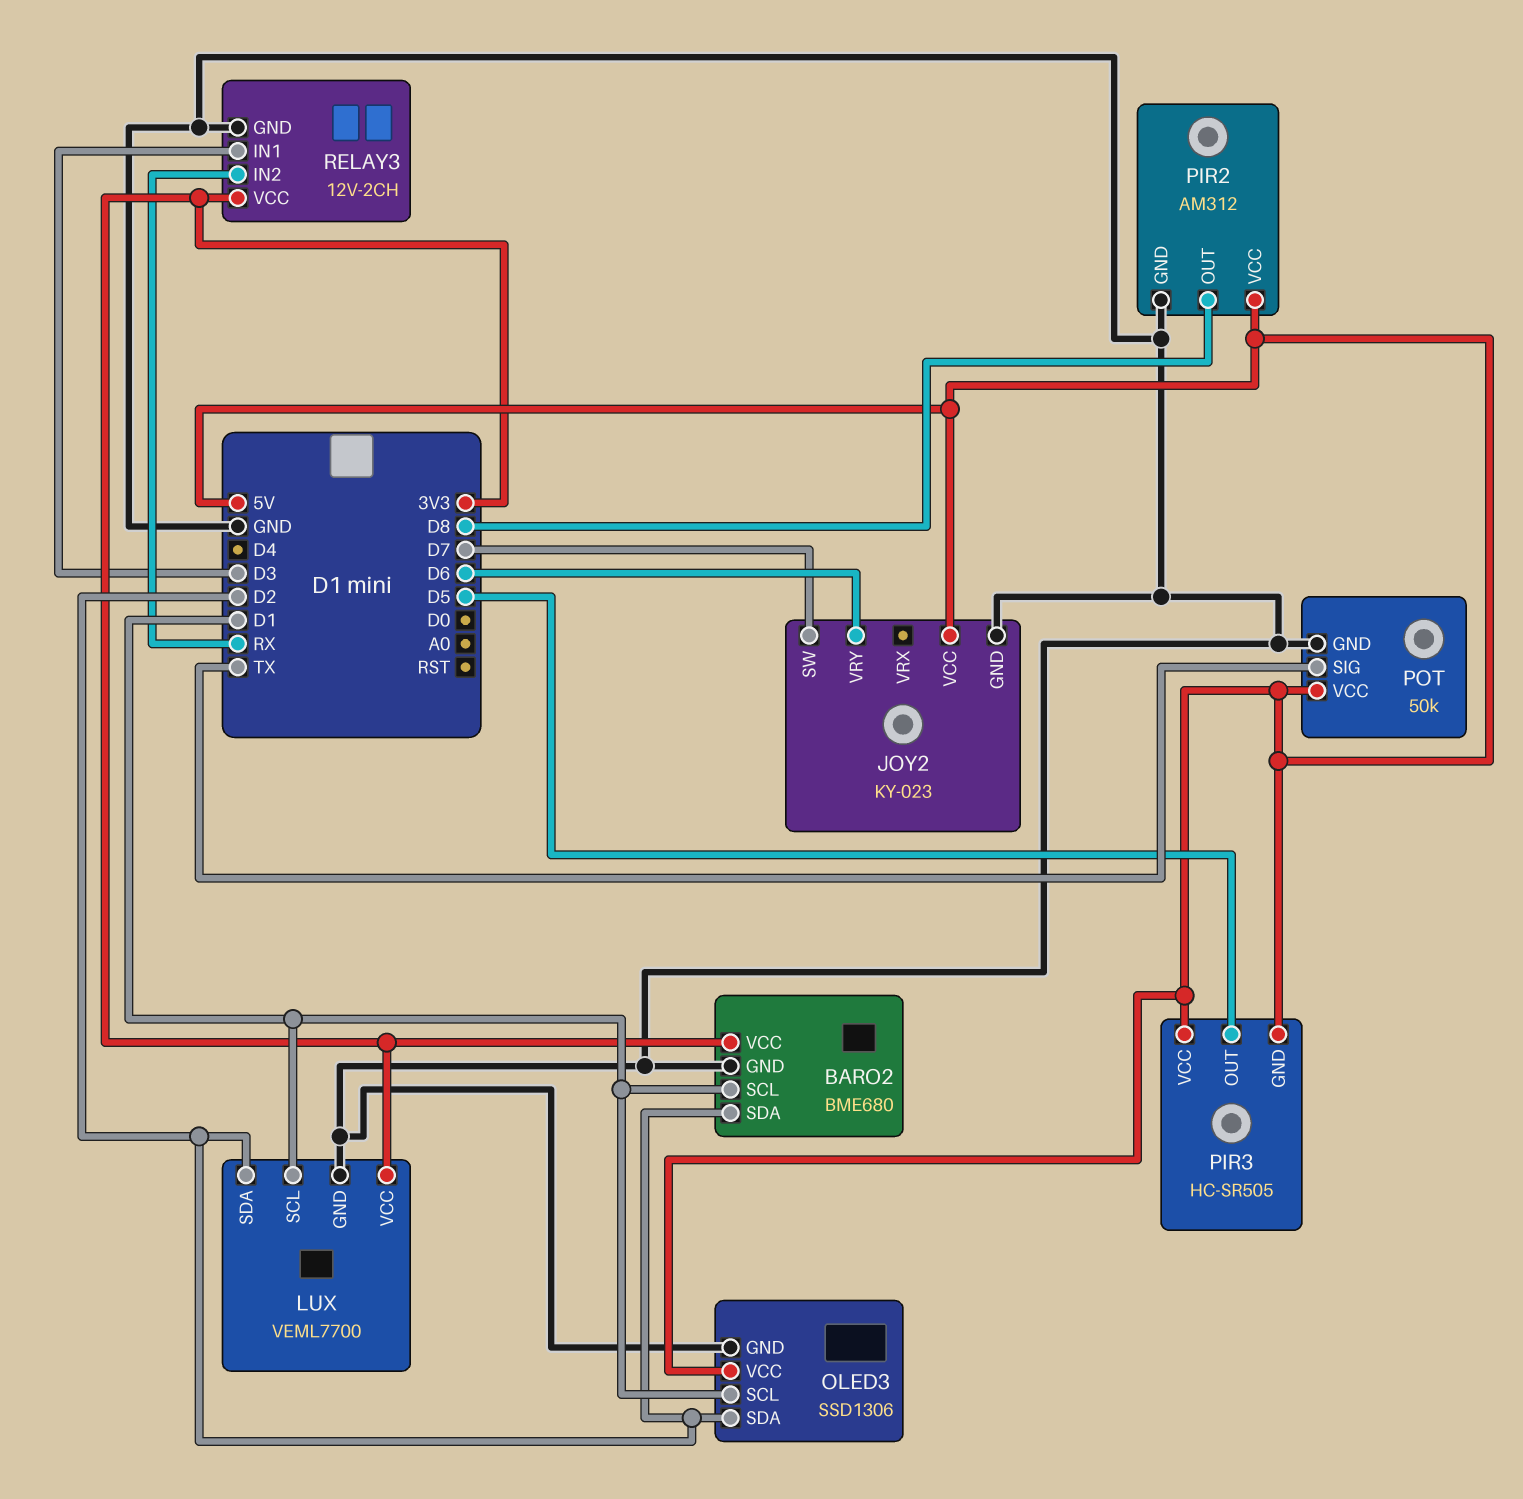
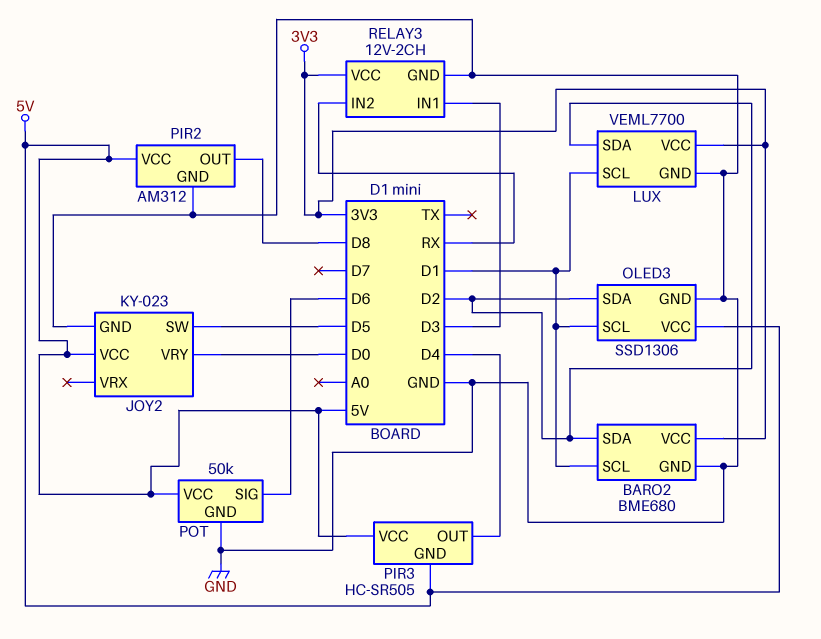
JOY2 pin SW: D7 -> D5
JOY2 pin VRY: D6 -> D0
PIR3 pin OUT: D5 -> D4
POT pin SIG: TX -> D6

